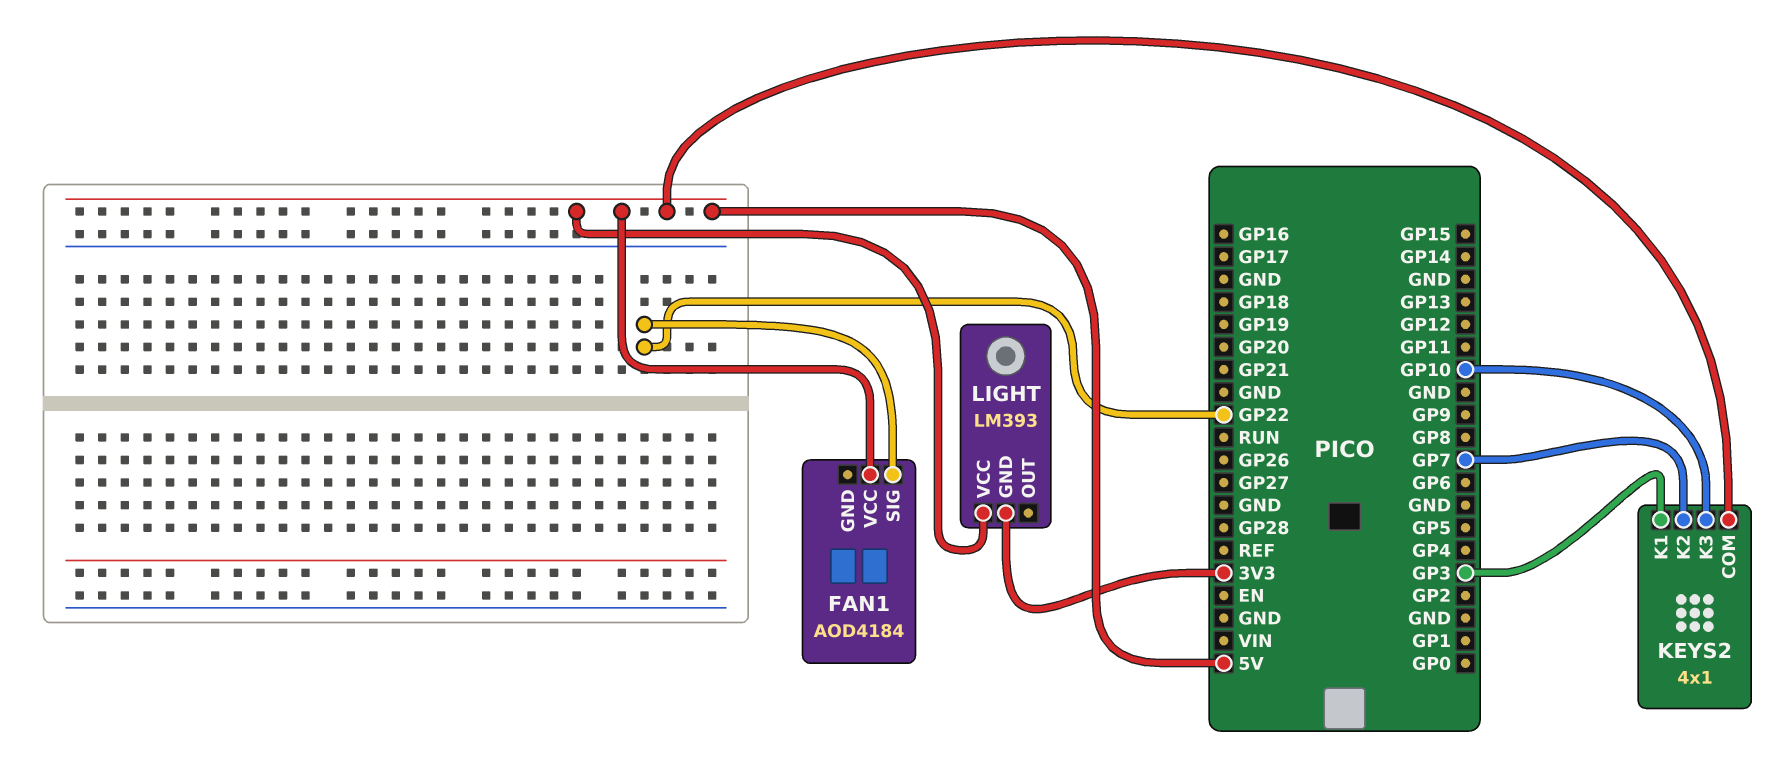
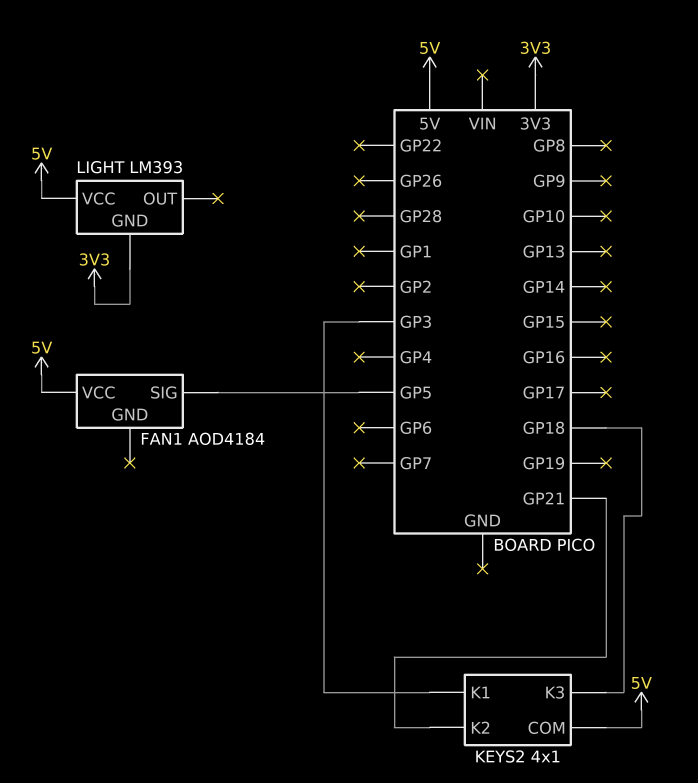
FAN1 pin SIG: GP22 -> GP5
KEYS2 pin K2: GP7 -> GP21
KEYS2 pin K3: GP10 -> GP18

